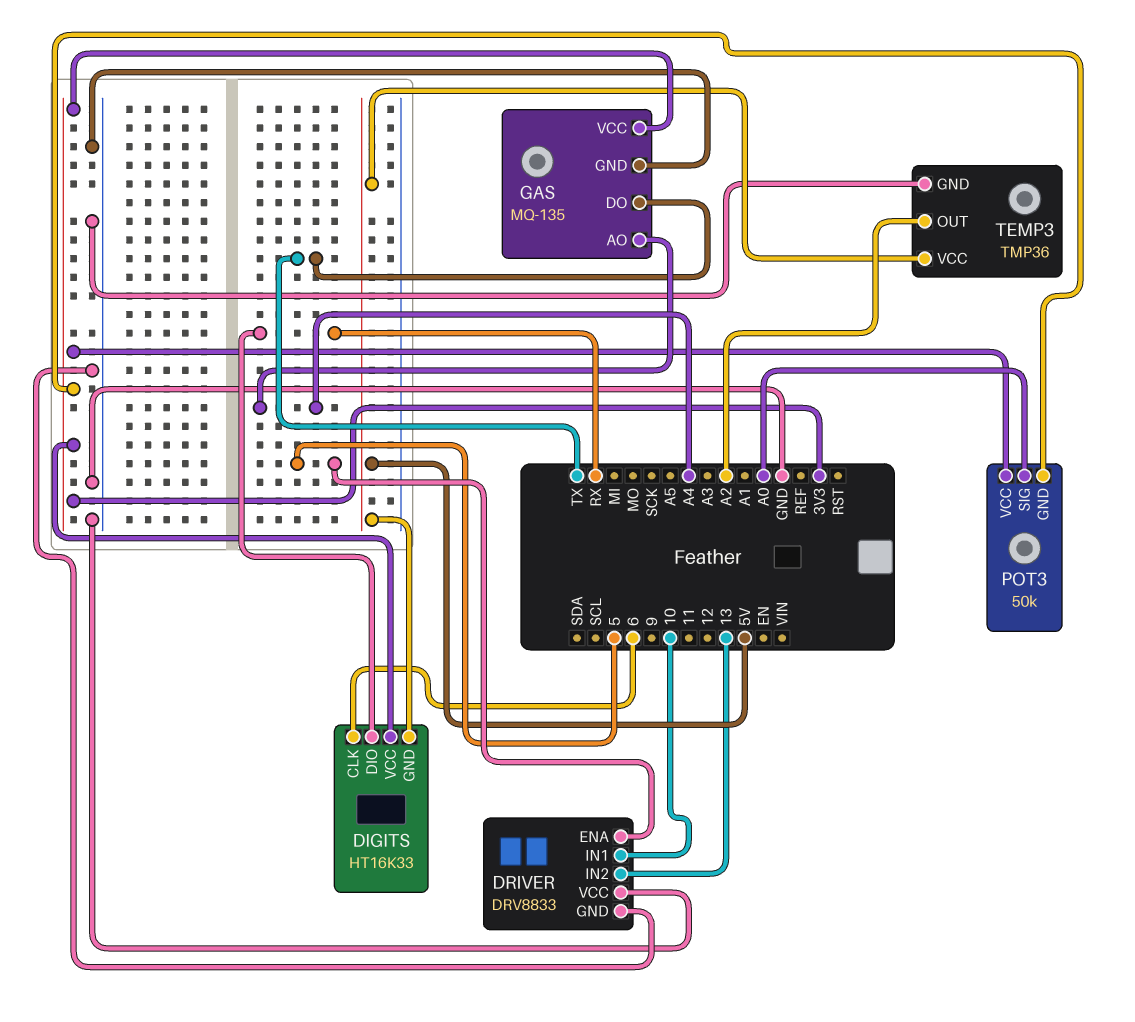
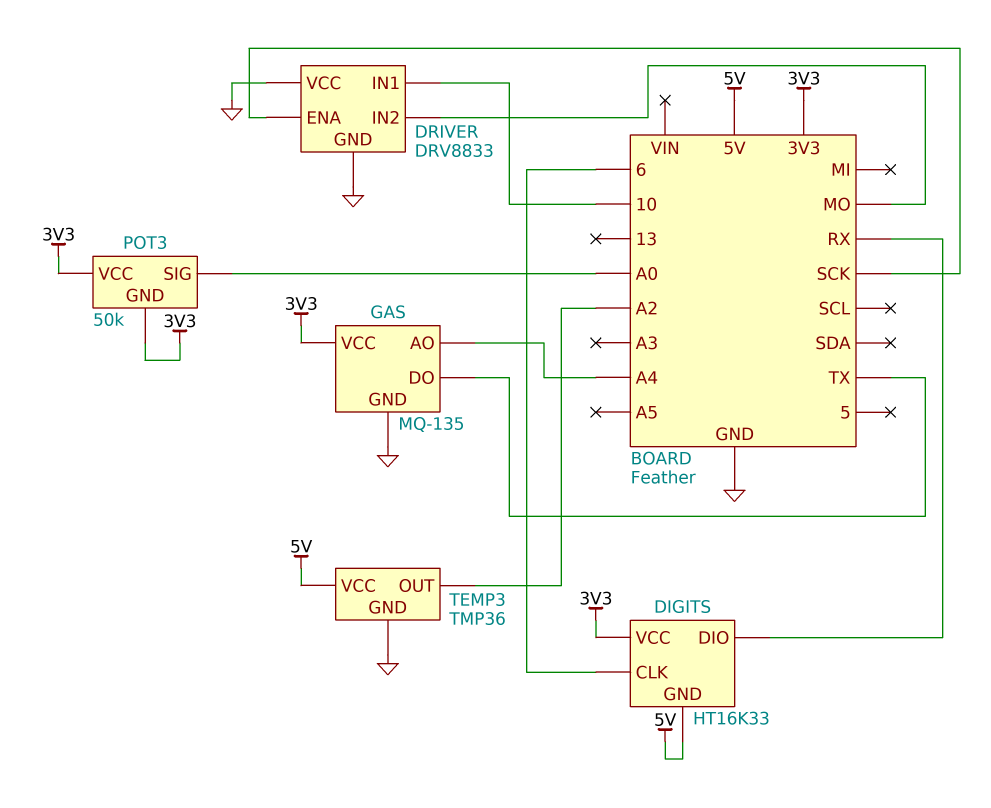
DRIVER pin ENA: 5 -> SCK
DRIVER pin IN2: 13 -> MO

